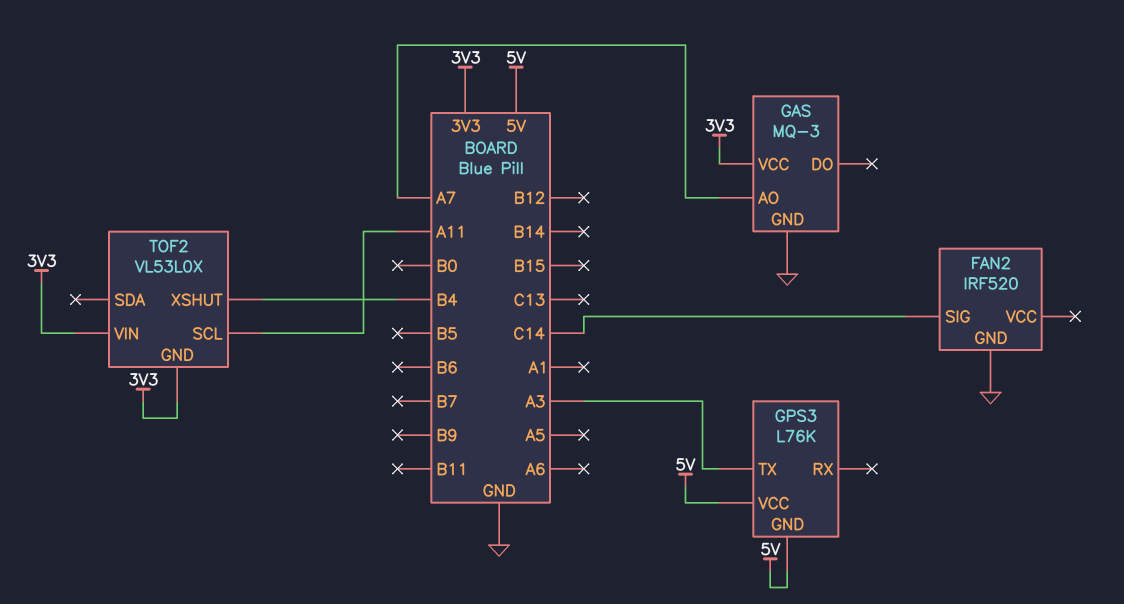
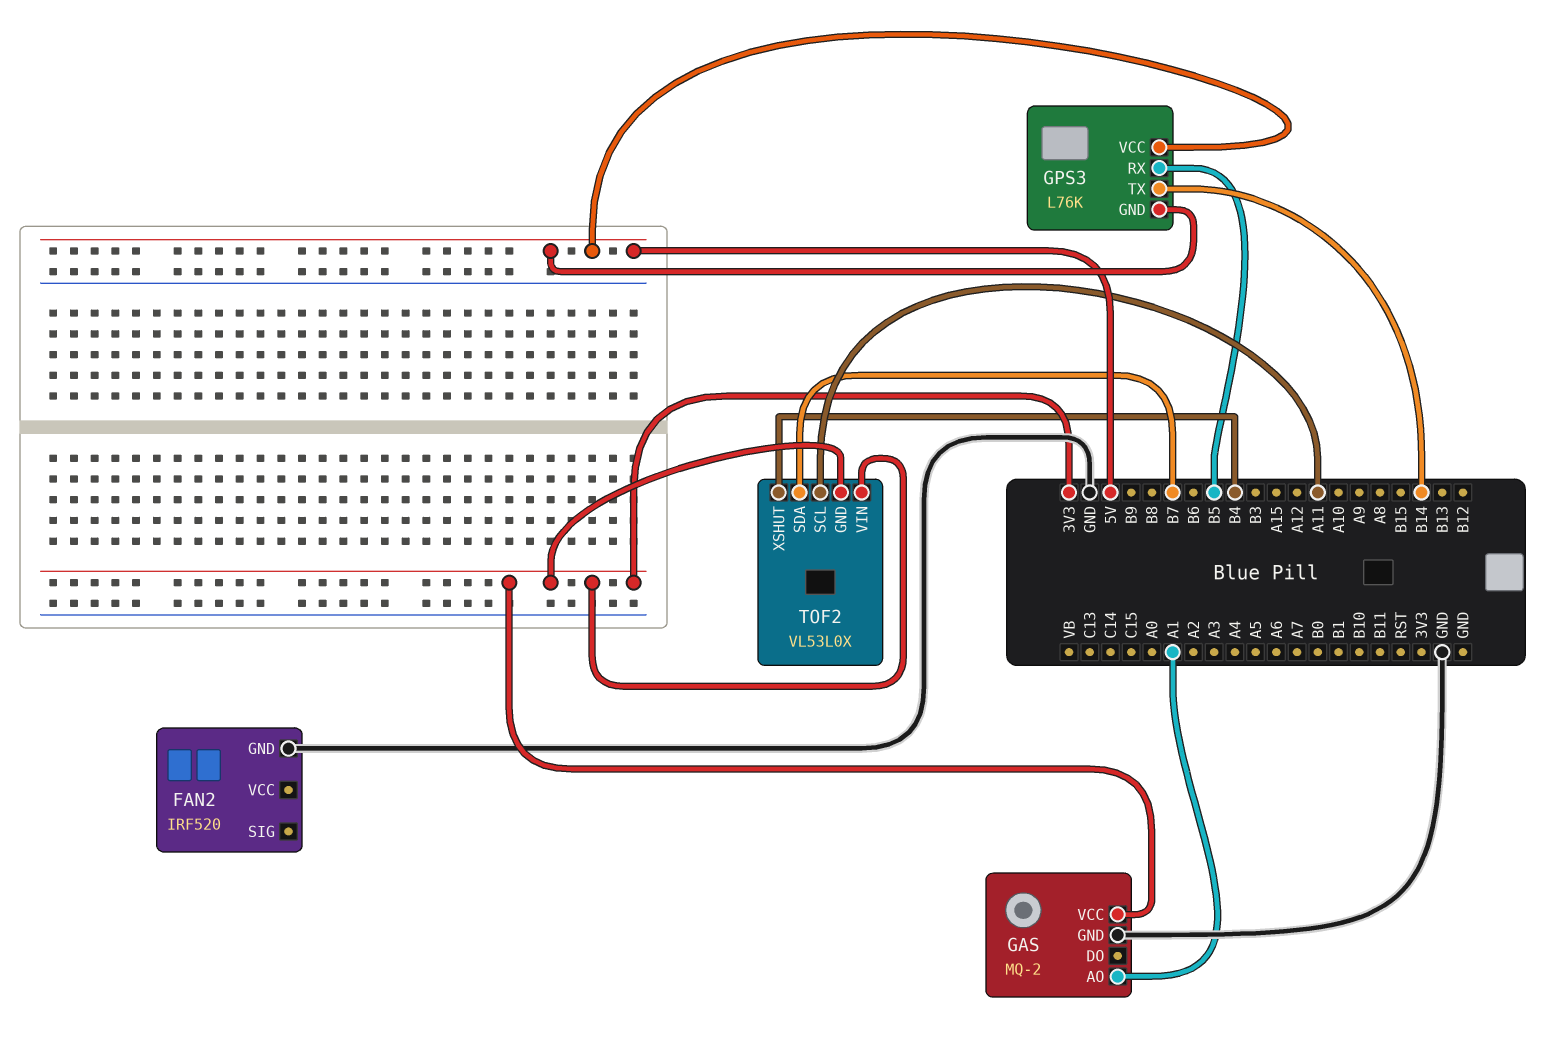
FAN2 pin SIG: C14 -> none
GAS: MQ-3 -> MQ-2
GAS pin AO: A7 -> A1
GPS3 pin RX: none -> B5
GPS3 pin TX: A3 -> B14
TOF2 pin SDA: none -> B7

